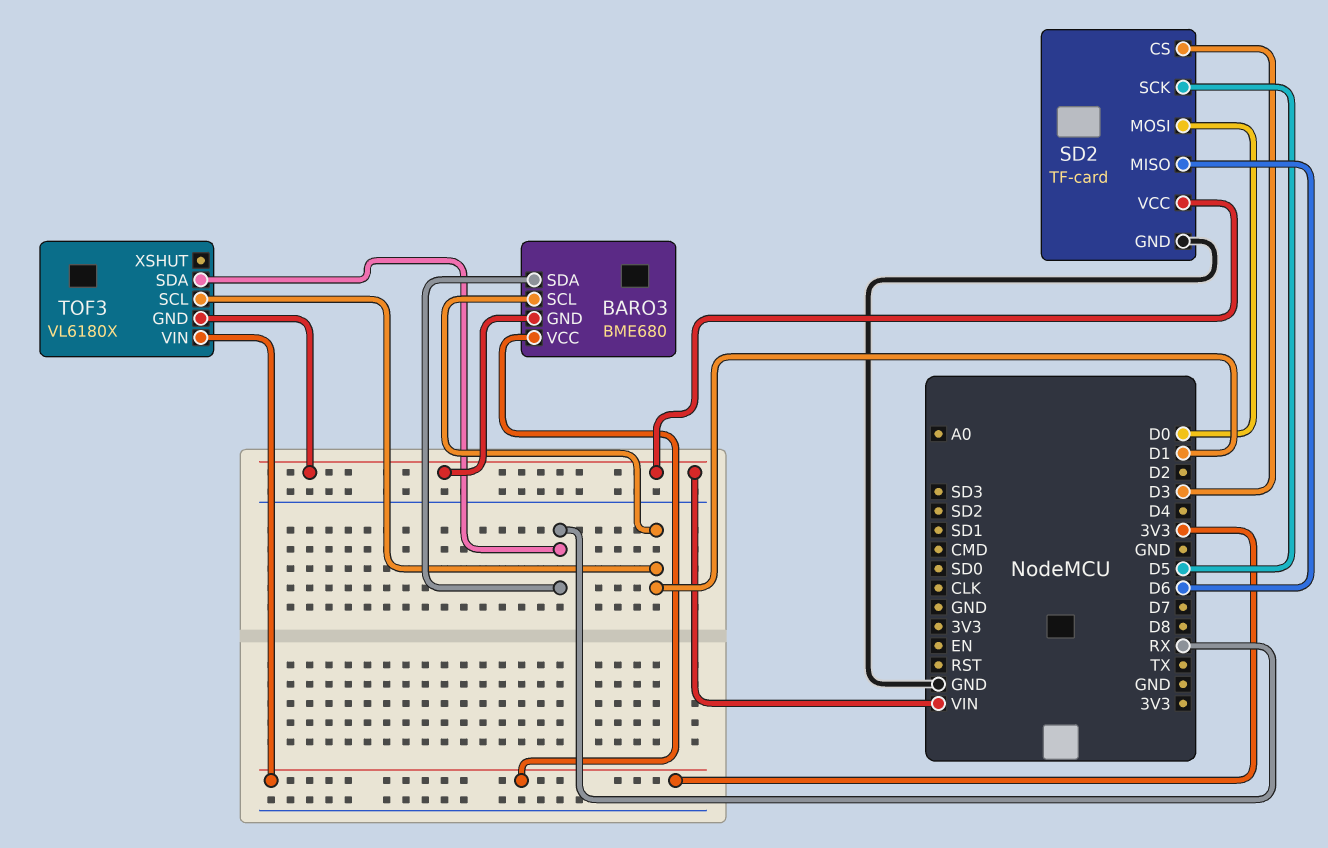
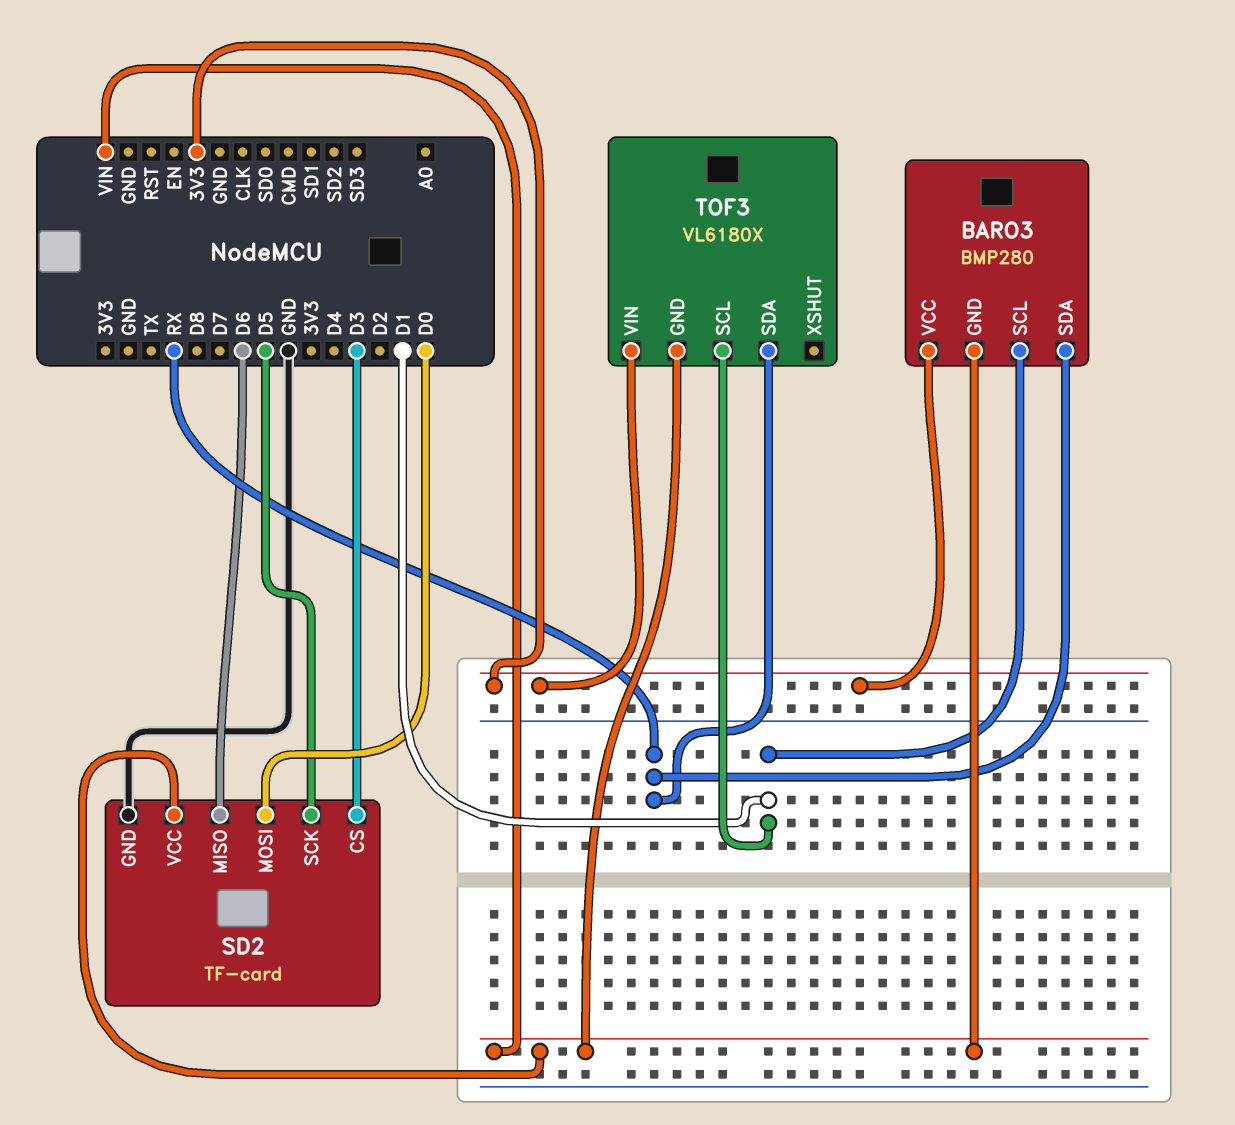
BARO3: BME680 -> BMP280

